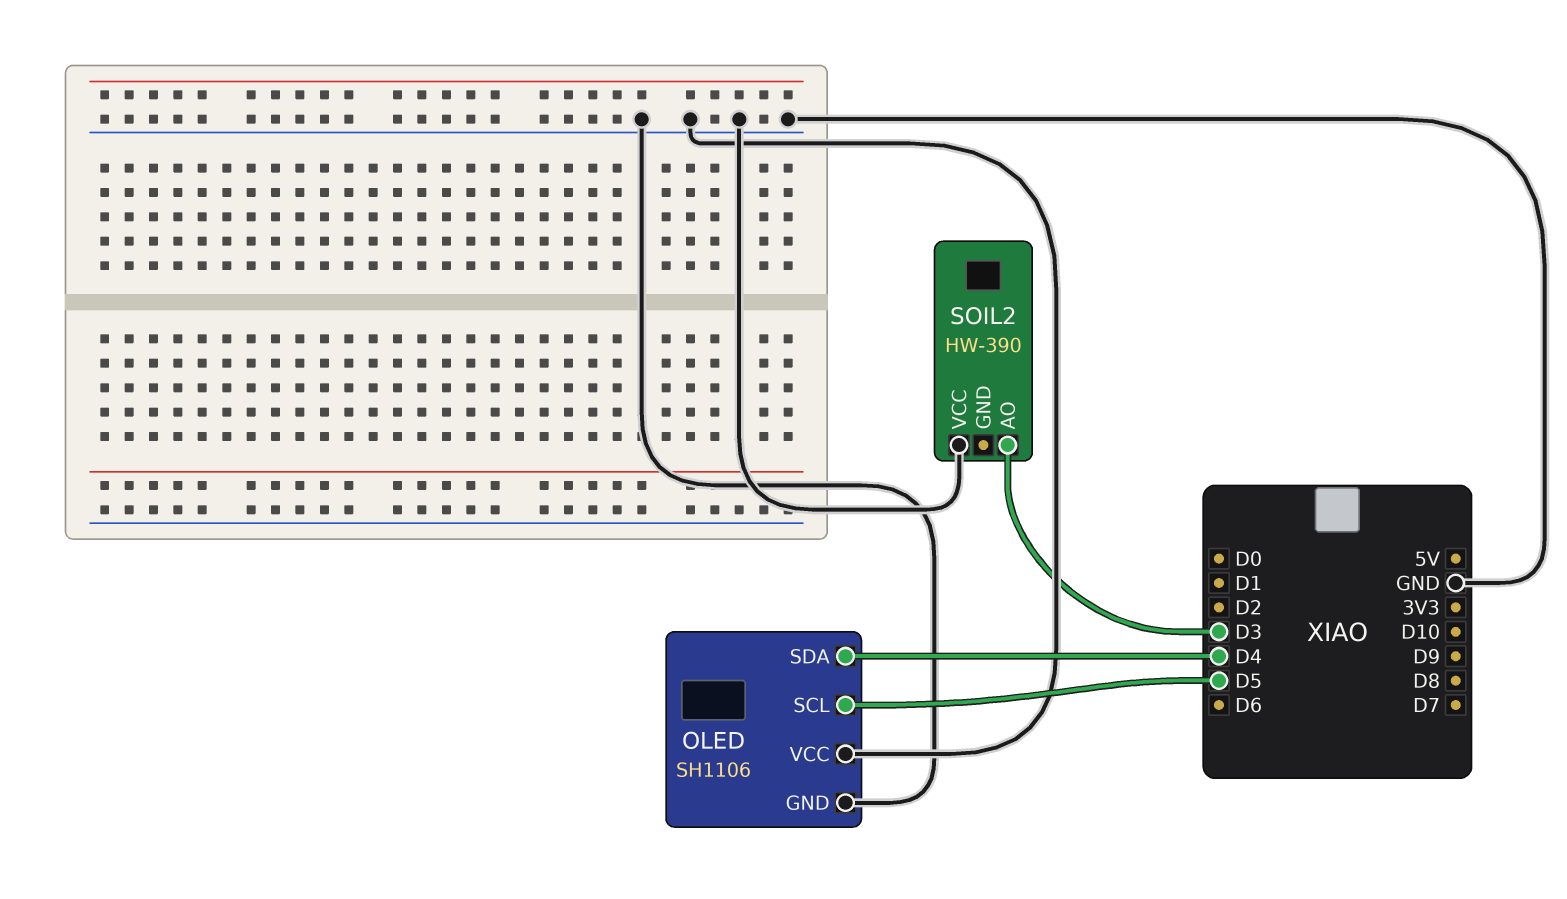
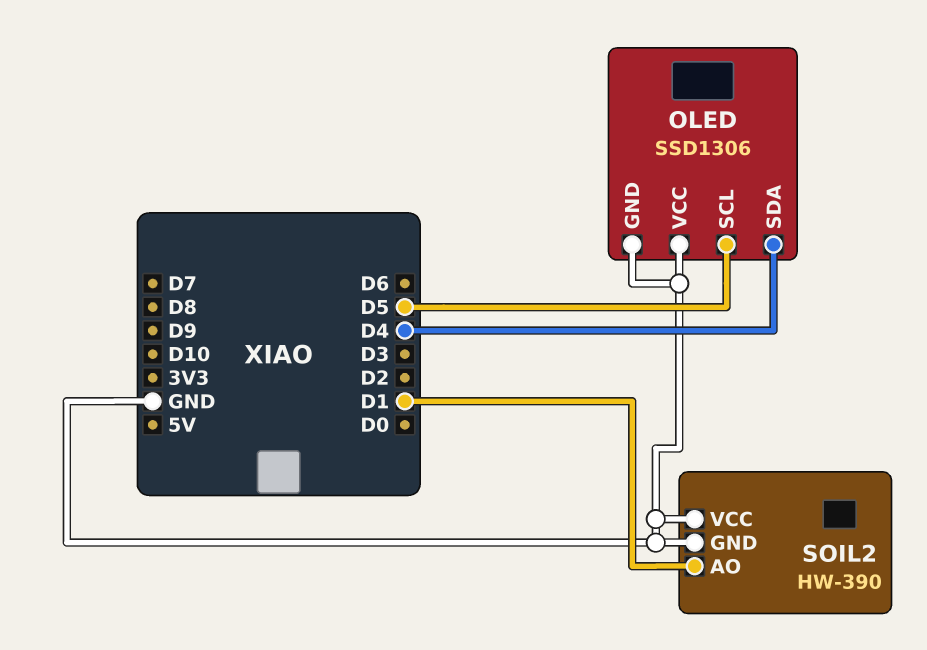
OLED: SH1106 -> SSD1306
SOIL2 pin AO: D3 -> D1
SOIL2 pin GND: none -> GND

